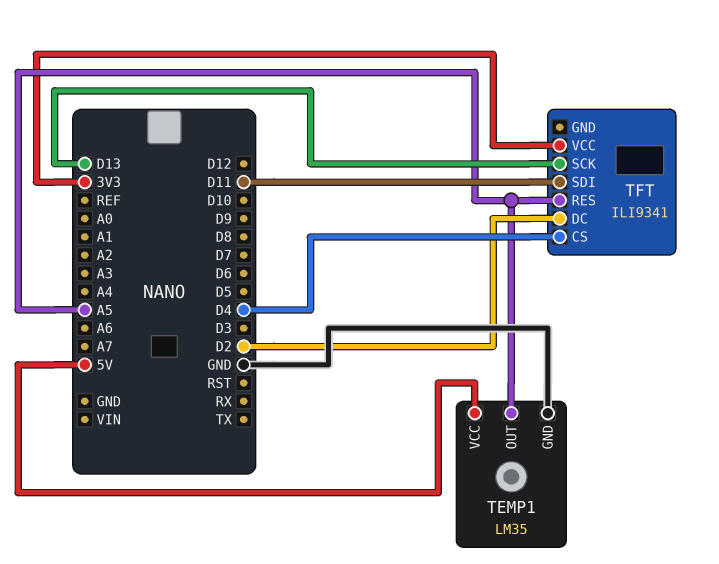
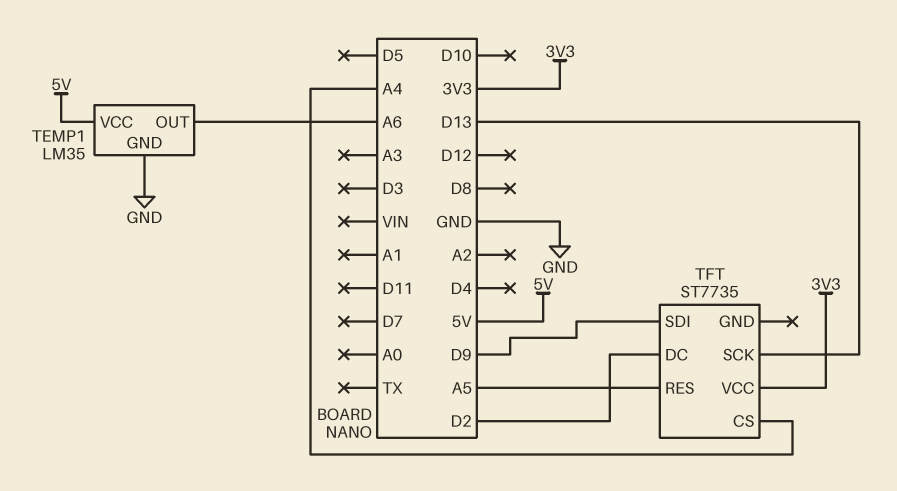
TEMP1 pin OUT: A5 -> A6
TFT: ILI9341 -> ST7735
TFT pin CS: D4 -> A4
TFT pin SDI: D11 -> D9

